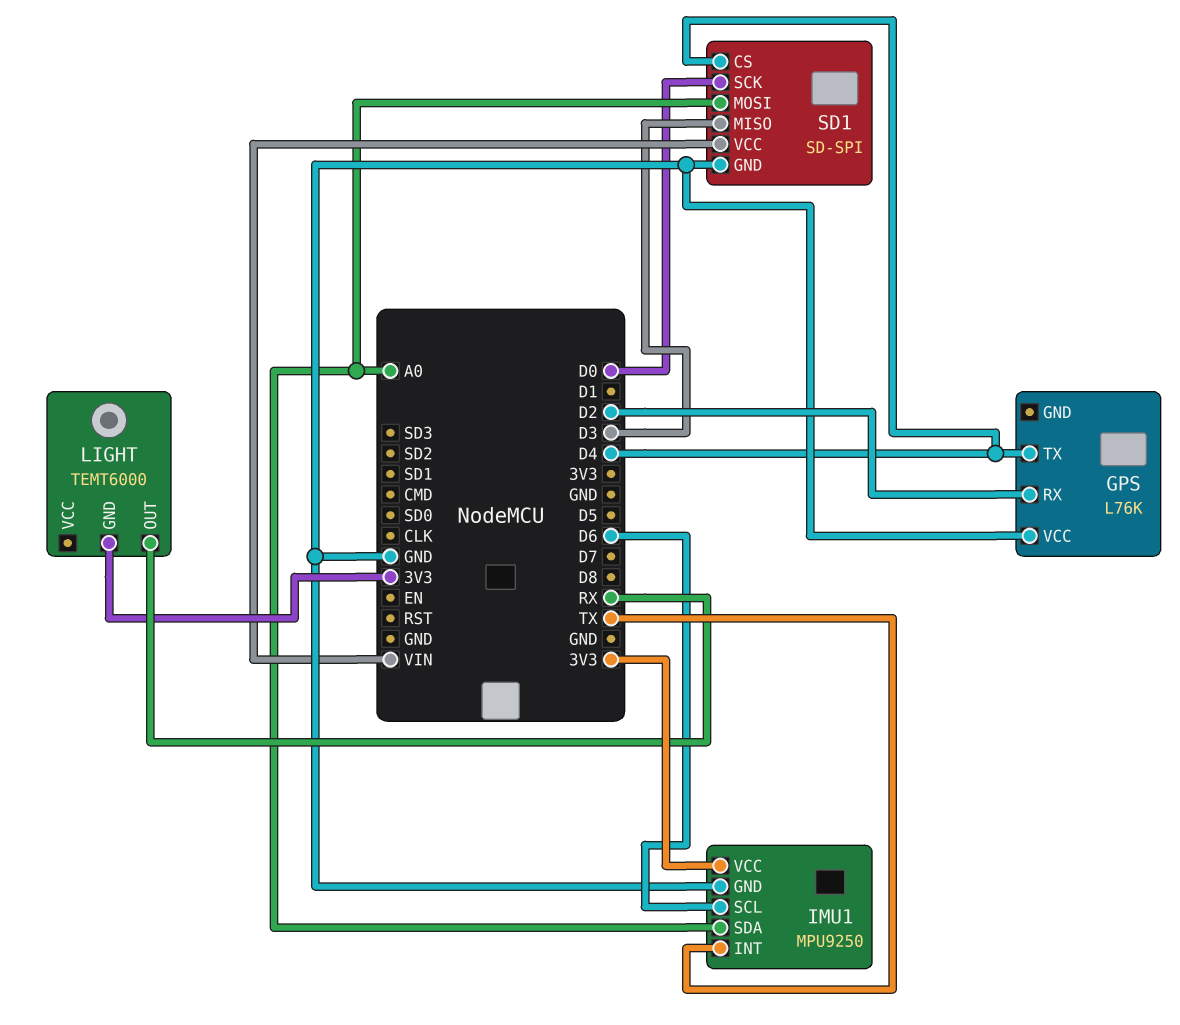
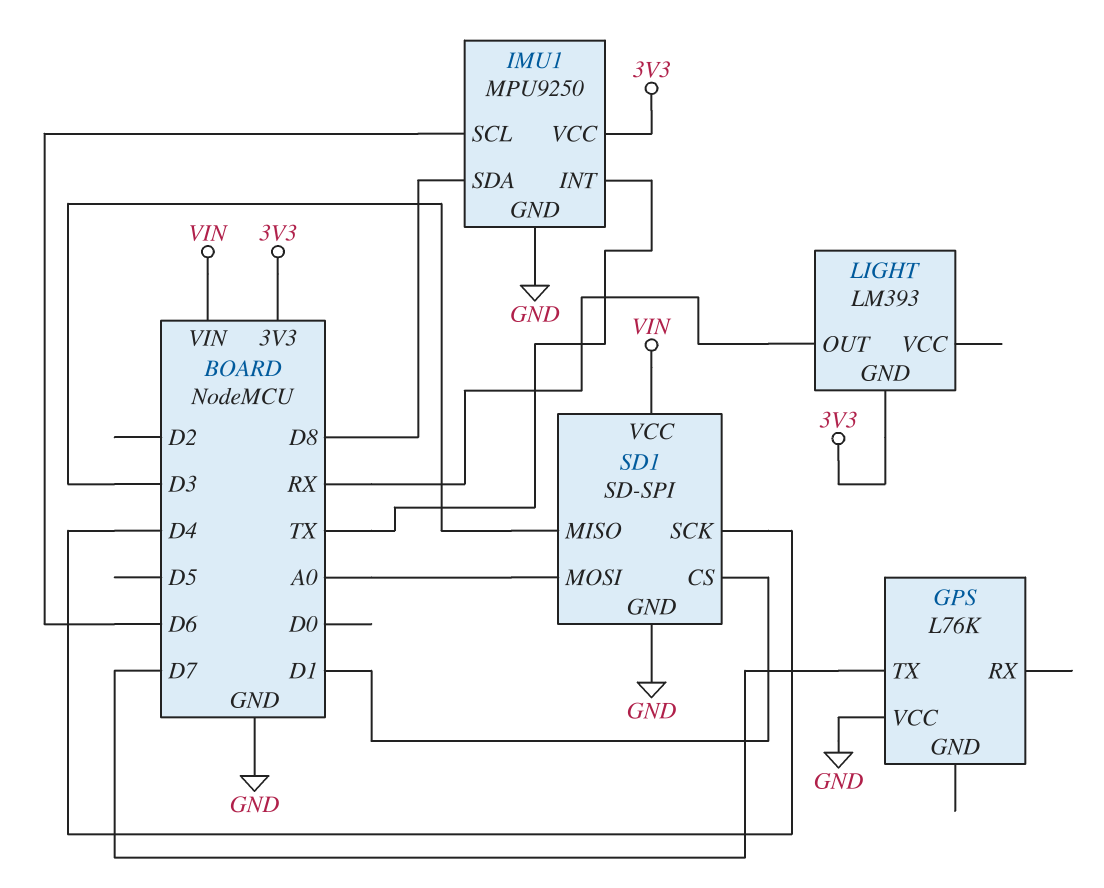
GPS pin RX: D2 -> none
GPS pin TX: D4 -> D7
IMU1 pin SDA: A0 -> D8
LIGHT: TEMT6000 -> LM393
SD1 pin CS: D4 -> D1
SD1 pin SCK: D0 -> D4

